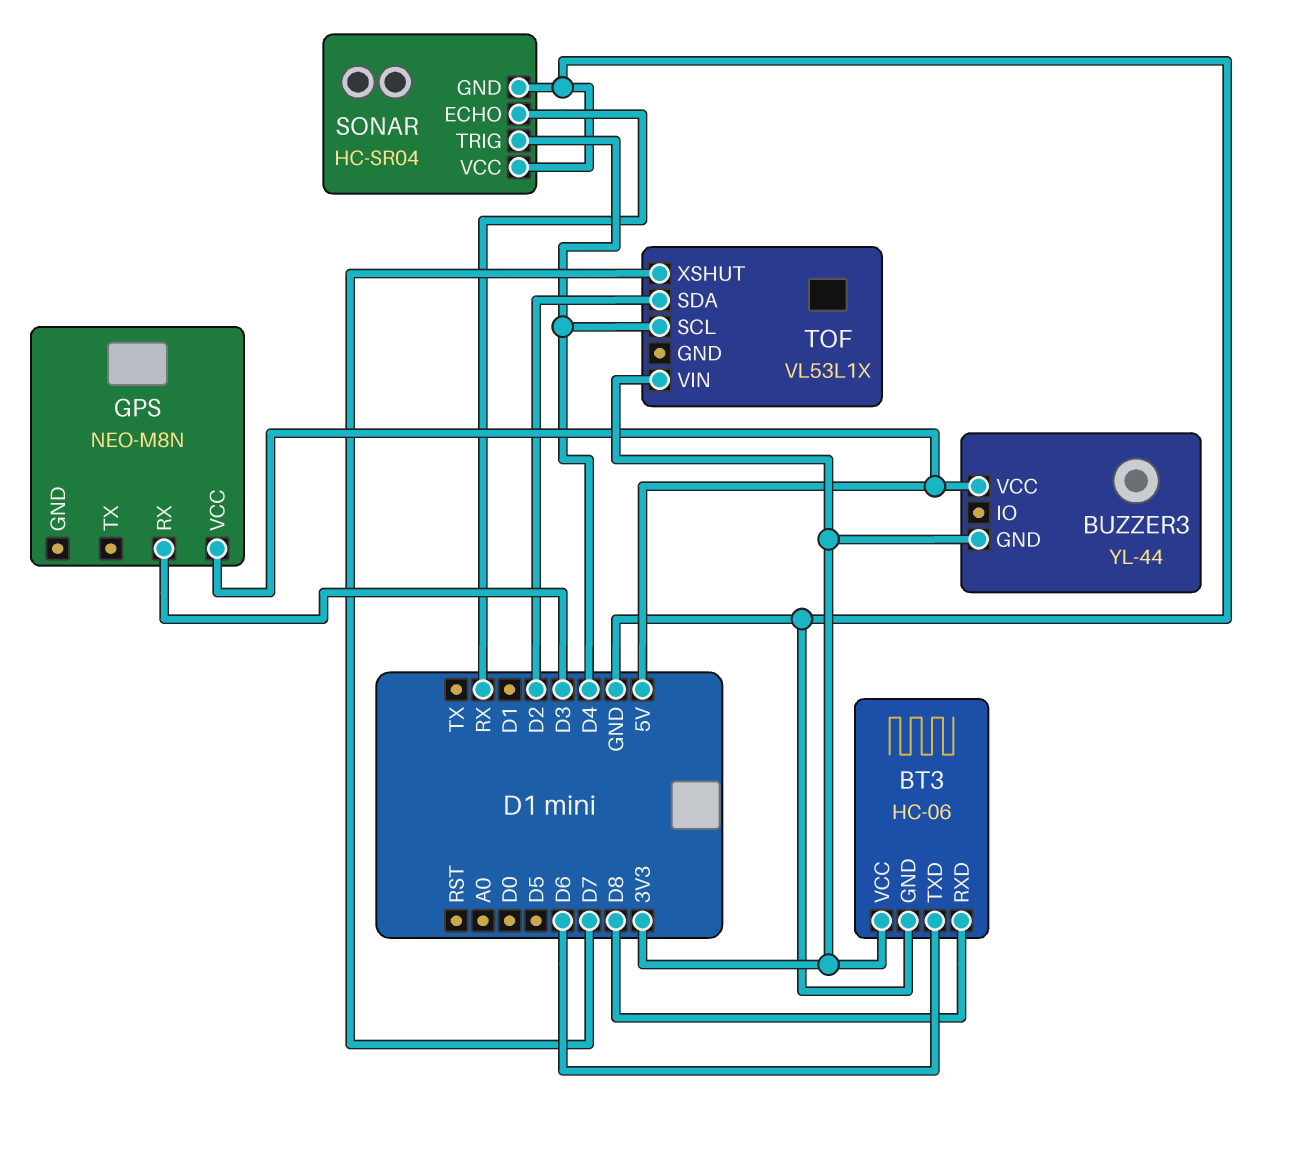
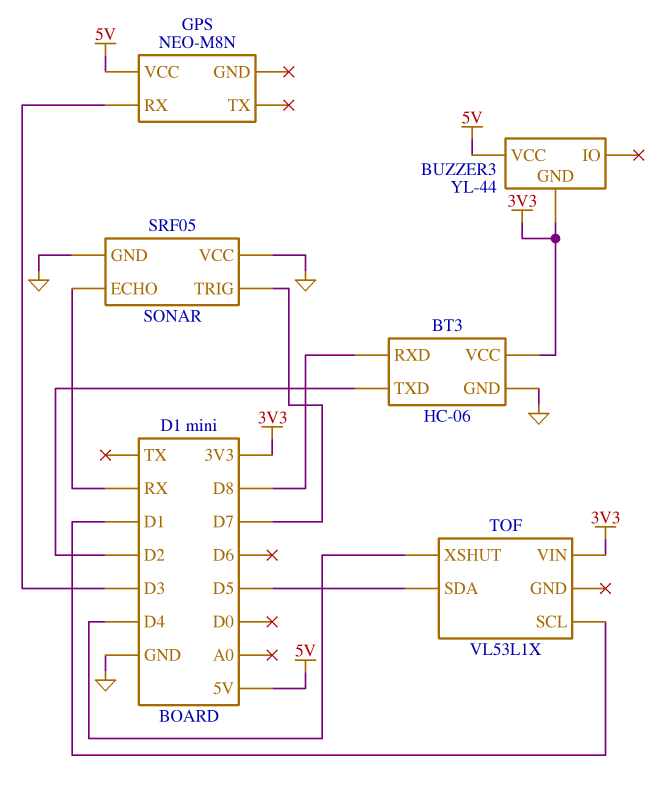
BT3 pin TXD: D6 -> D2
SONAR: HC-SR04 -> SRF05
SONAR pin TRIG: D4 -> D7
TOF pin SCL: D4 -> D1
TOF pin SDA: D2 -> D5
TOF pin XSHUT: D7 -> D4

